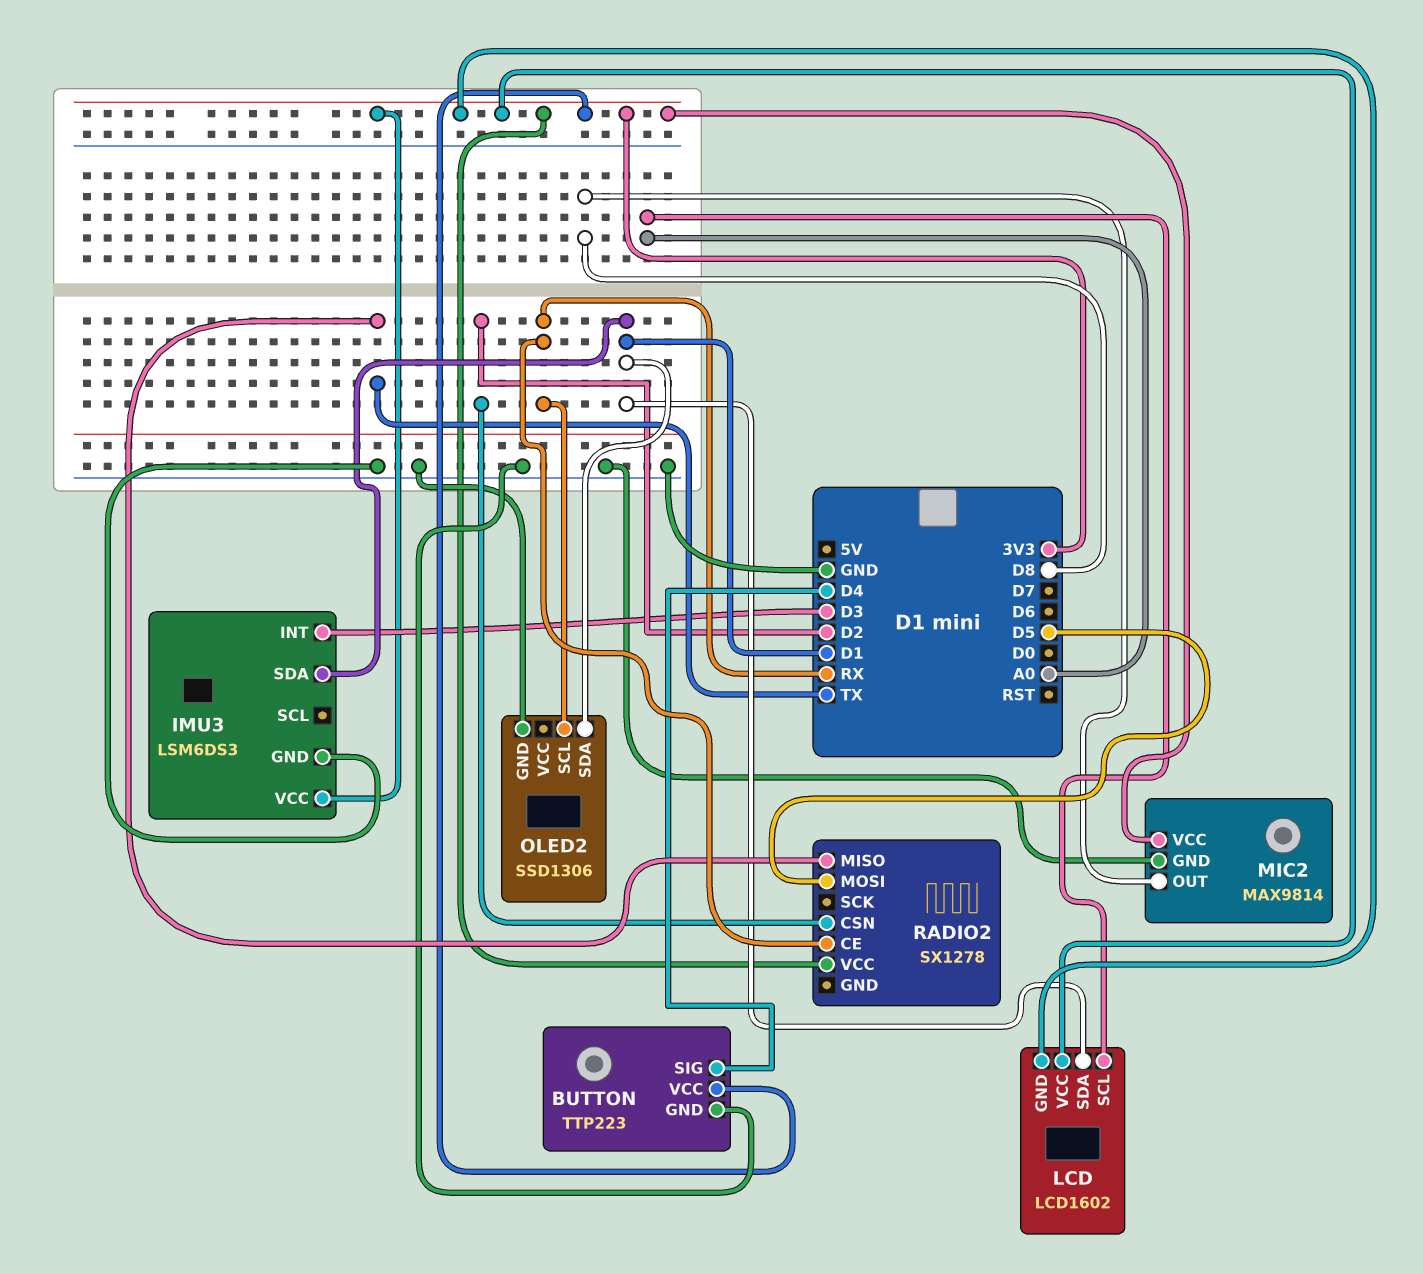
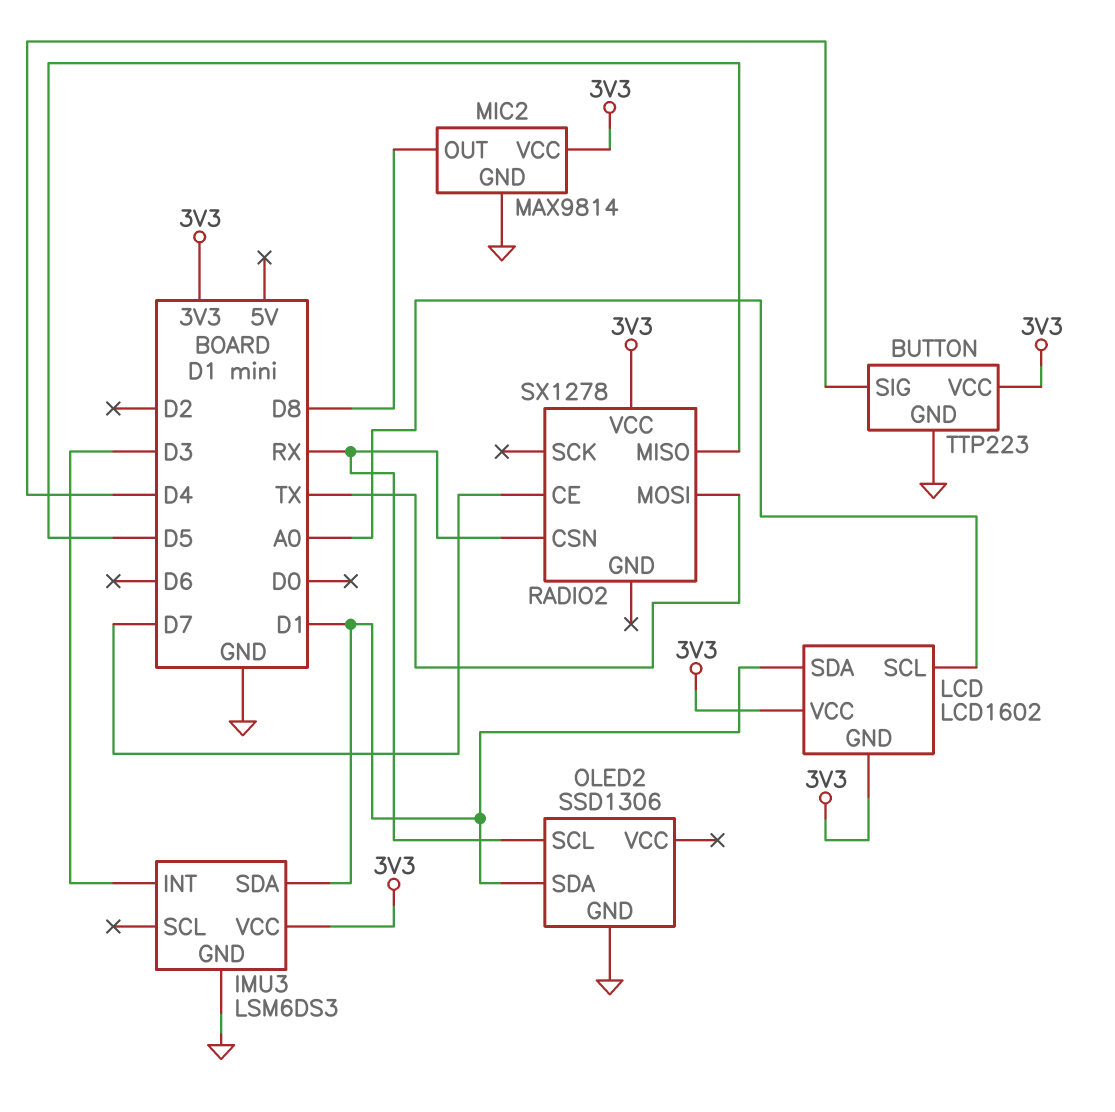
RADIO2 pin CE: RX -> D7
RADIO2 pin CSN: D2 -> RX
RADIO2 pin MISO: TX -> D5
RADIO2 pin MOSI: D5 -> TX

